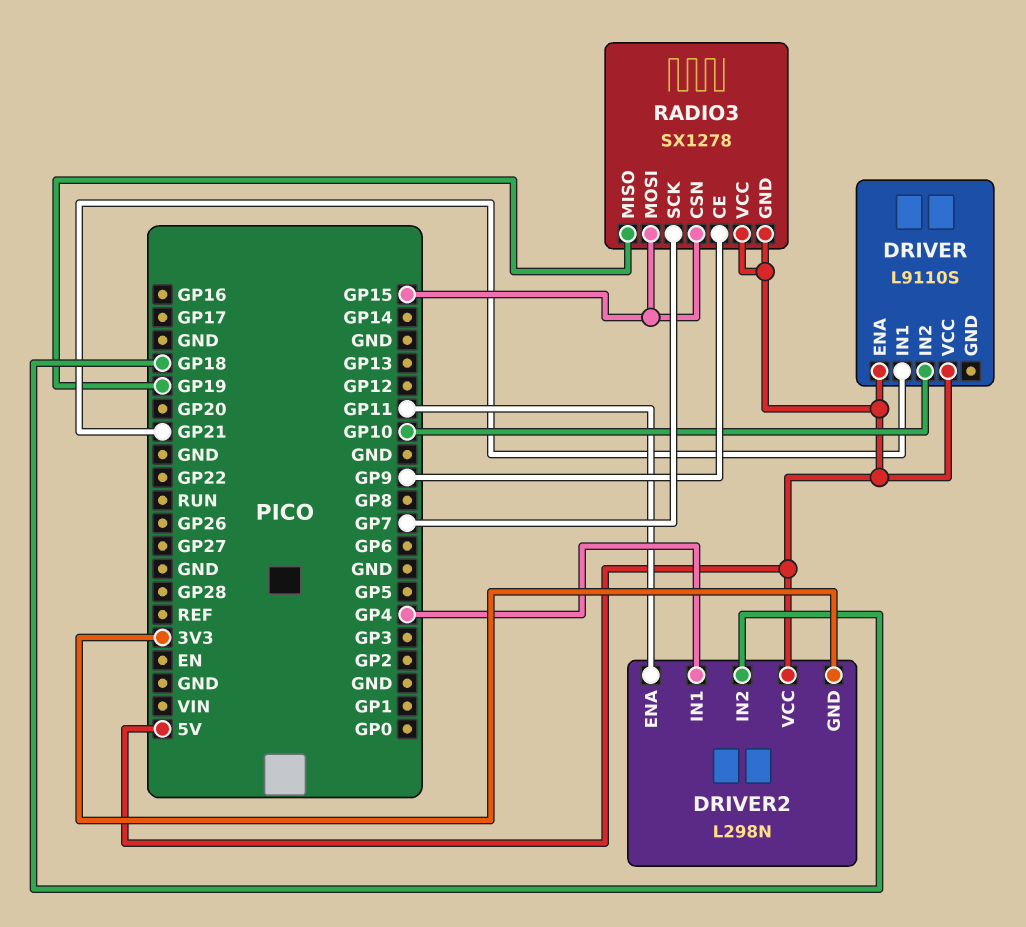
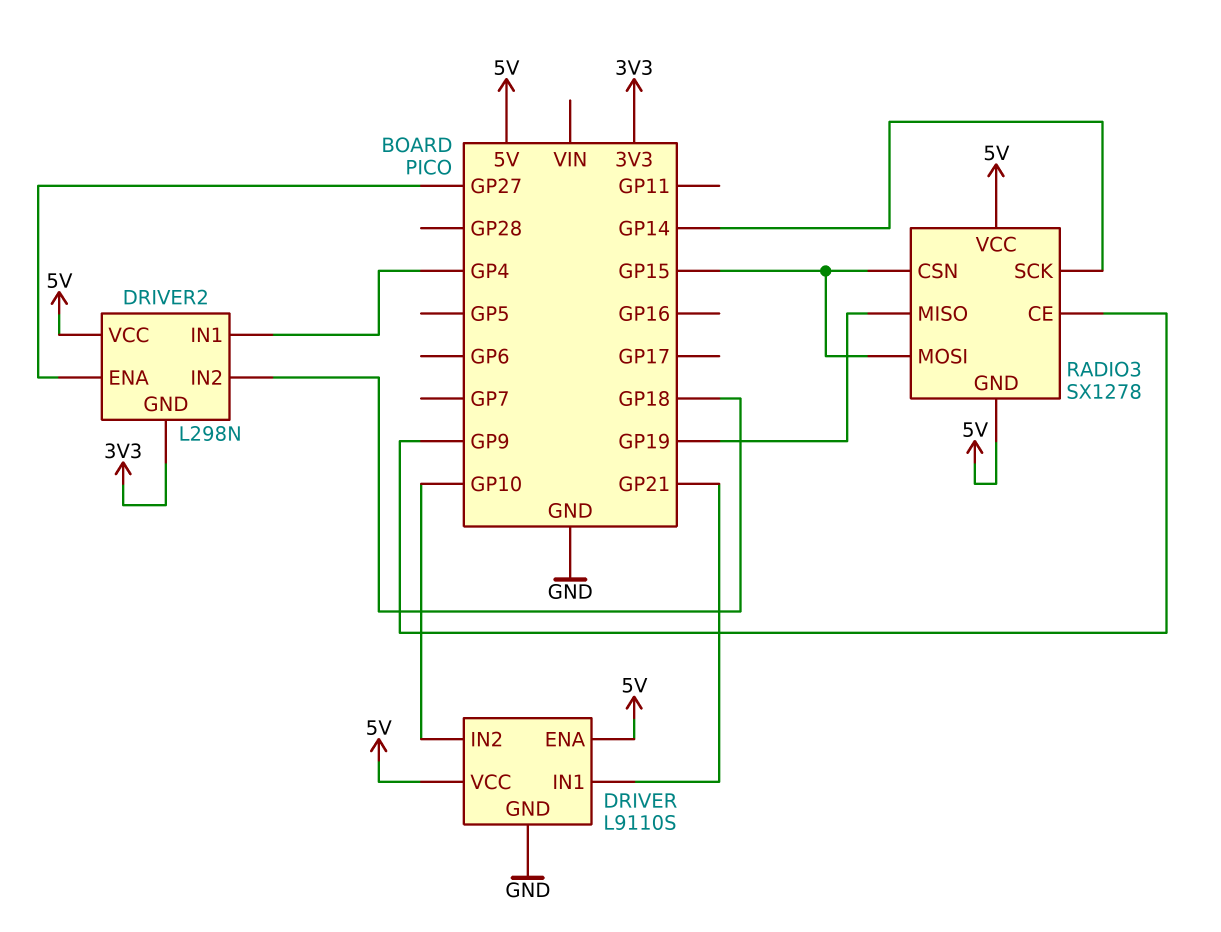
DRIVER pin GND: none -> GND
DRIVER2 pin ENA: GP11 -> GP27
RADIO3 pin SCK: GP7 -> GP14

